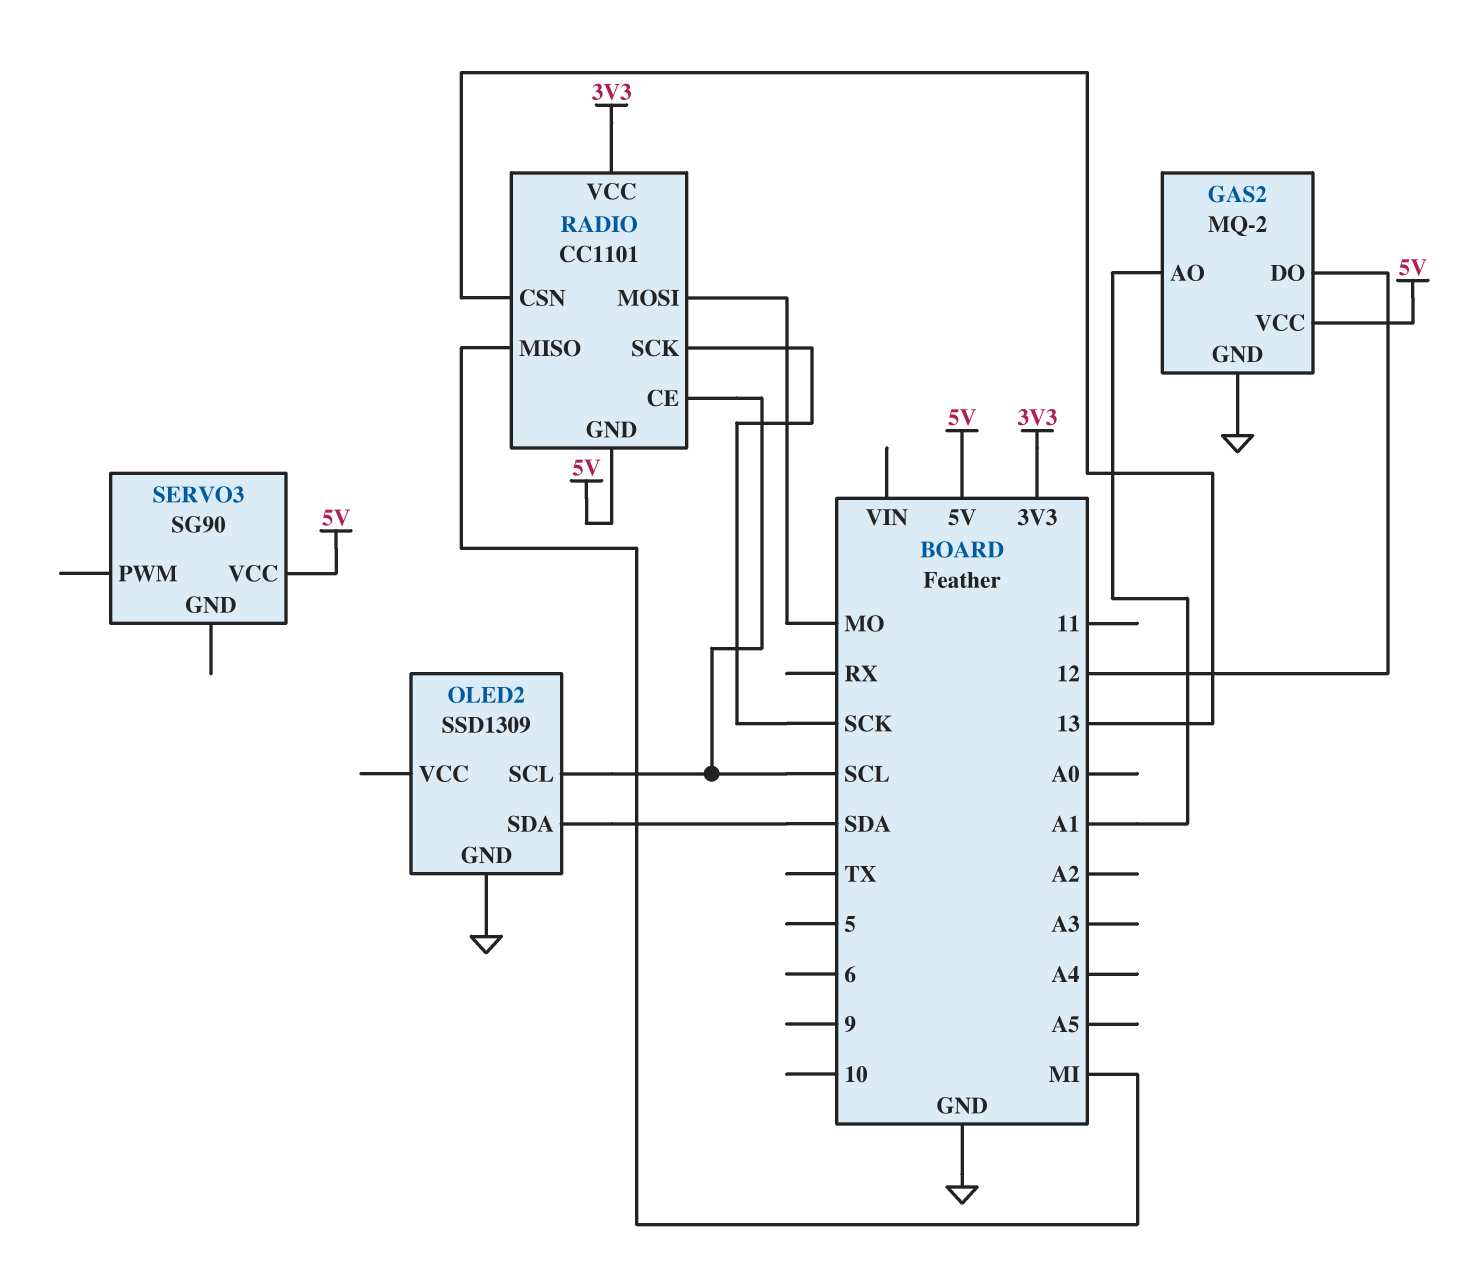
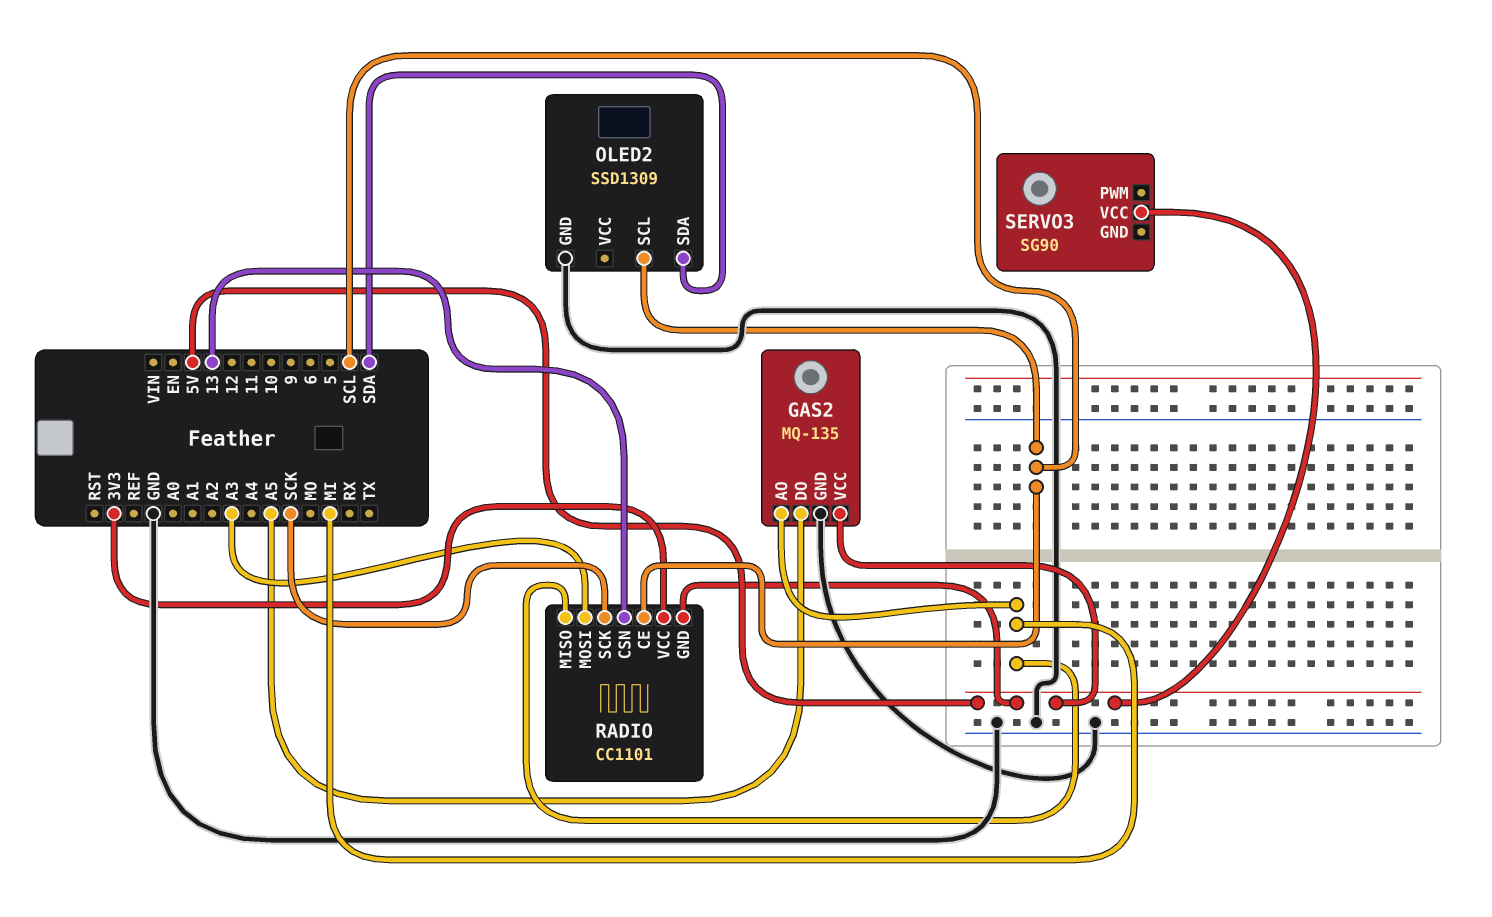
GAS2: MQ-2 -> MQ-135
GAS2 pin AO: A1 -> MI
GAS2 pin DO: 12 -> A5
RADIO pin MOSI: MO -> A3

